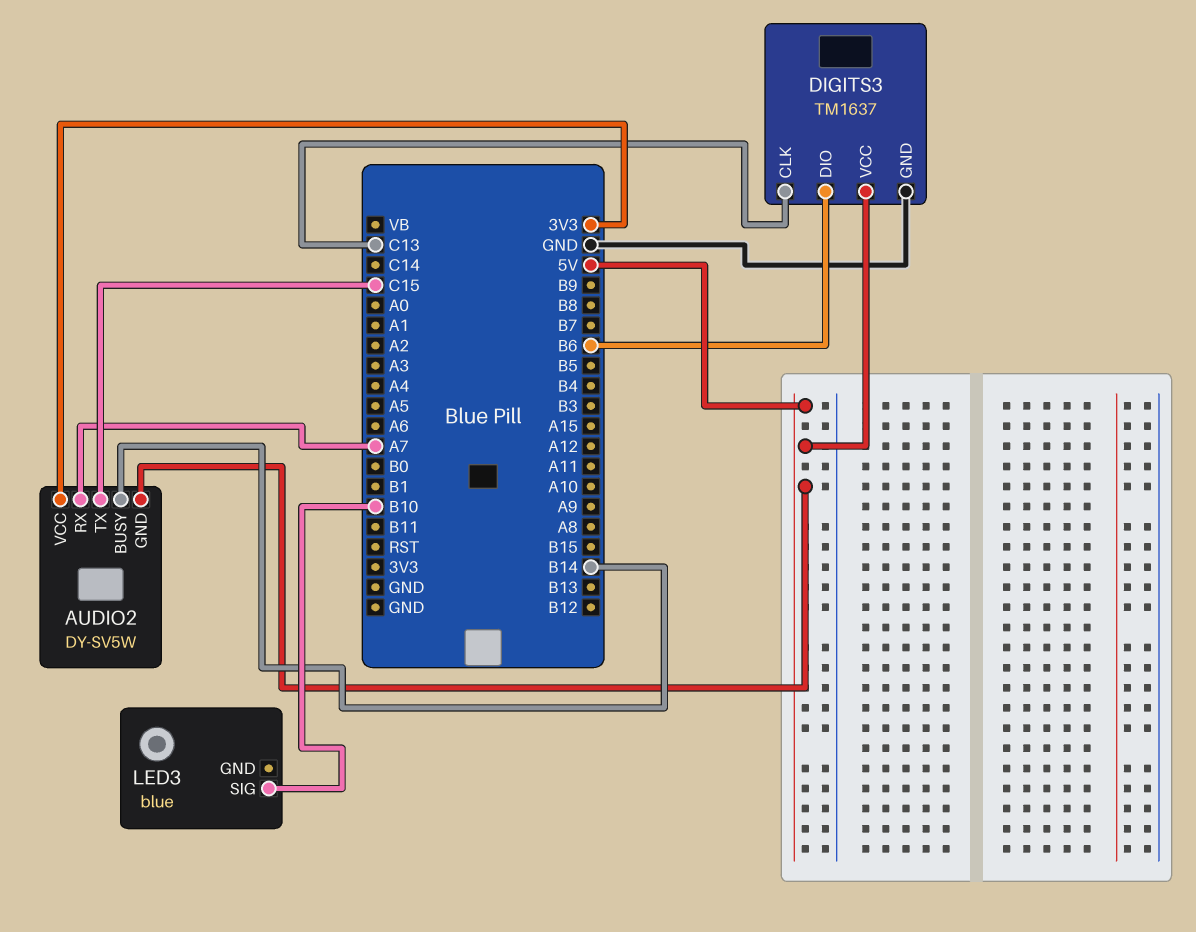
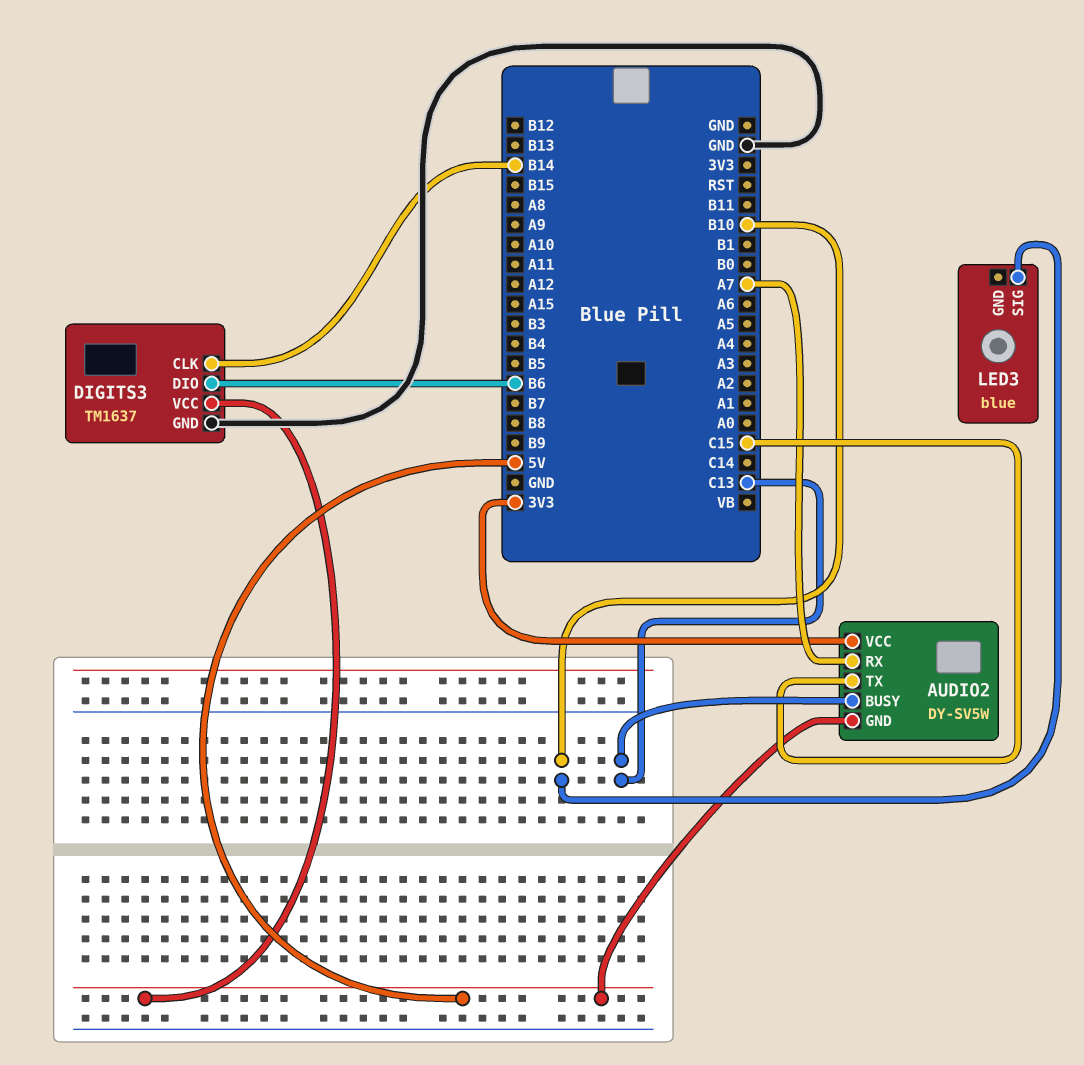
AUDIO2 pin BUSY: B14 -> C13
DIGITS3 pin CLK: C13 -> B14

